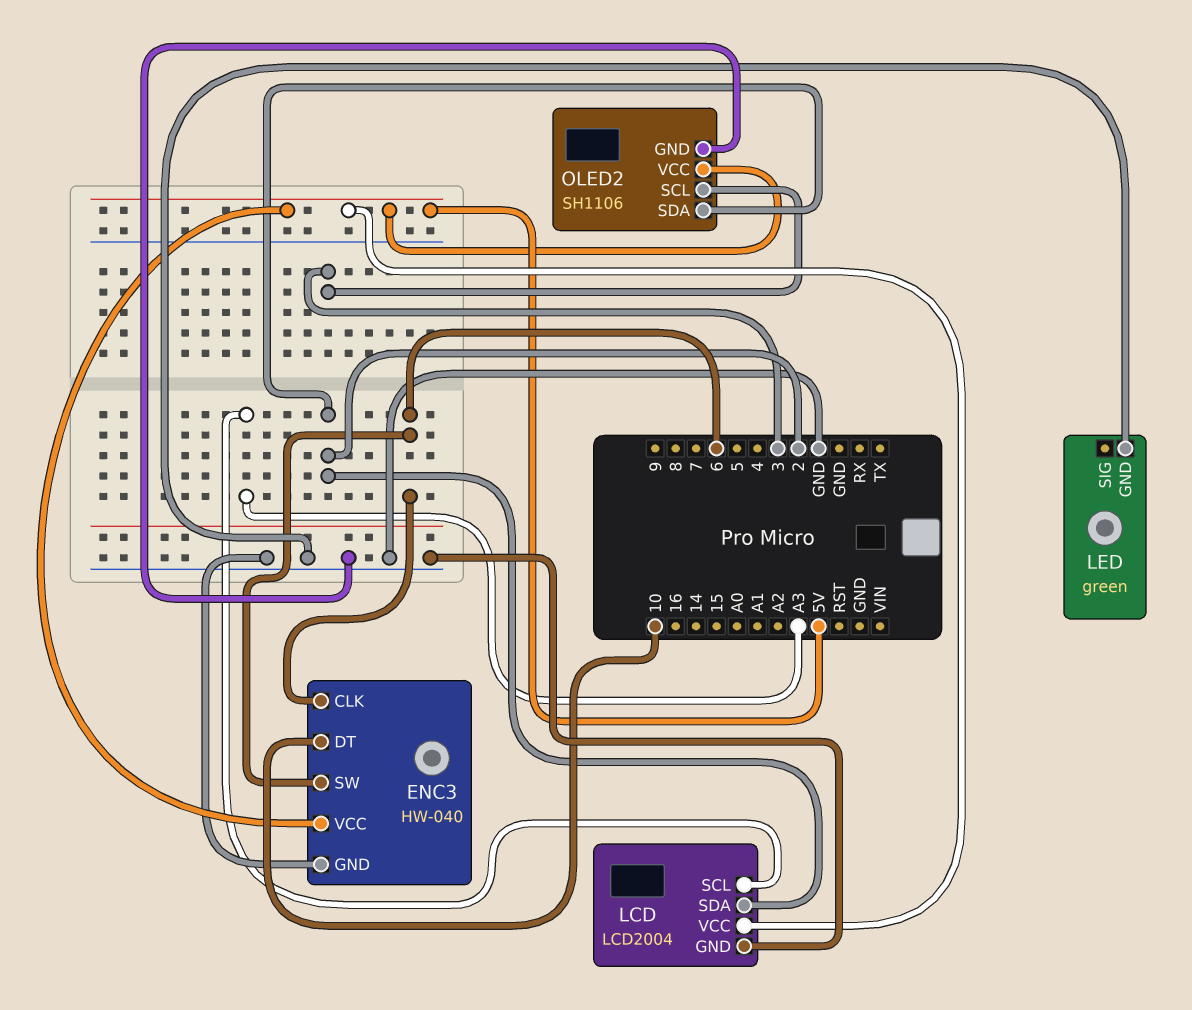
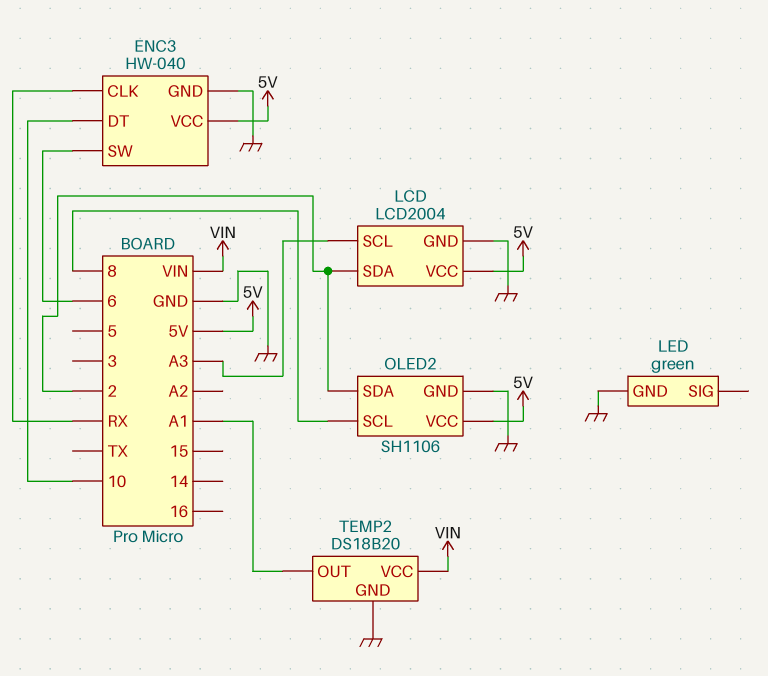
ENC3 pin CLK: 6 -> RX
OLED2 pin SCL: 3 -> 8
TEMP2: none -> DS18B20
TEMP2 pin GND: none -> GND
TEMP2 pin OUT: none -> A1
TEMP2 pin VCC: none -> VIN

